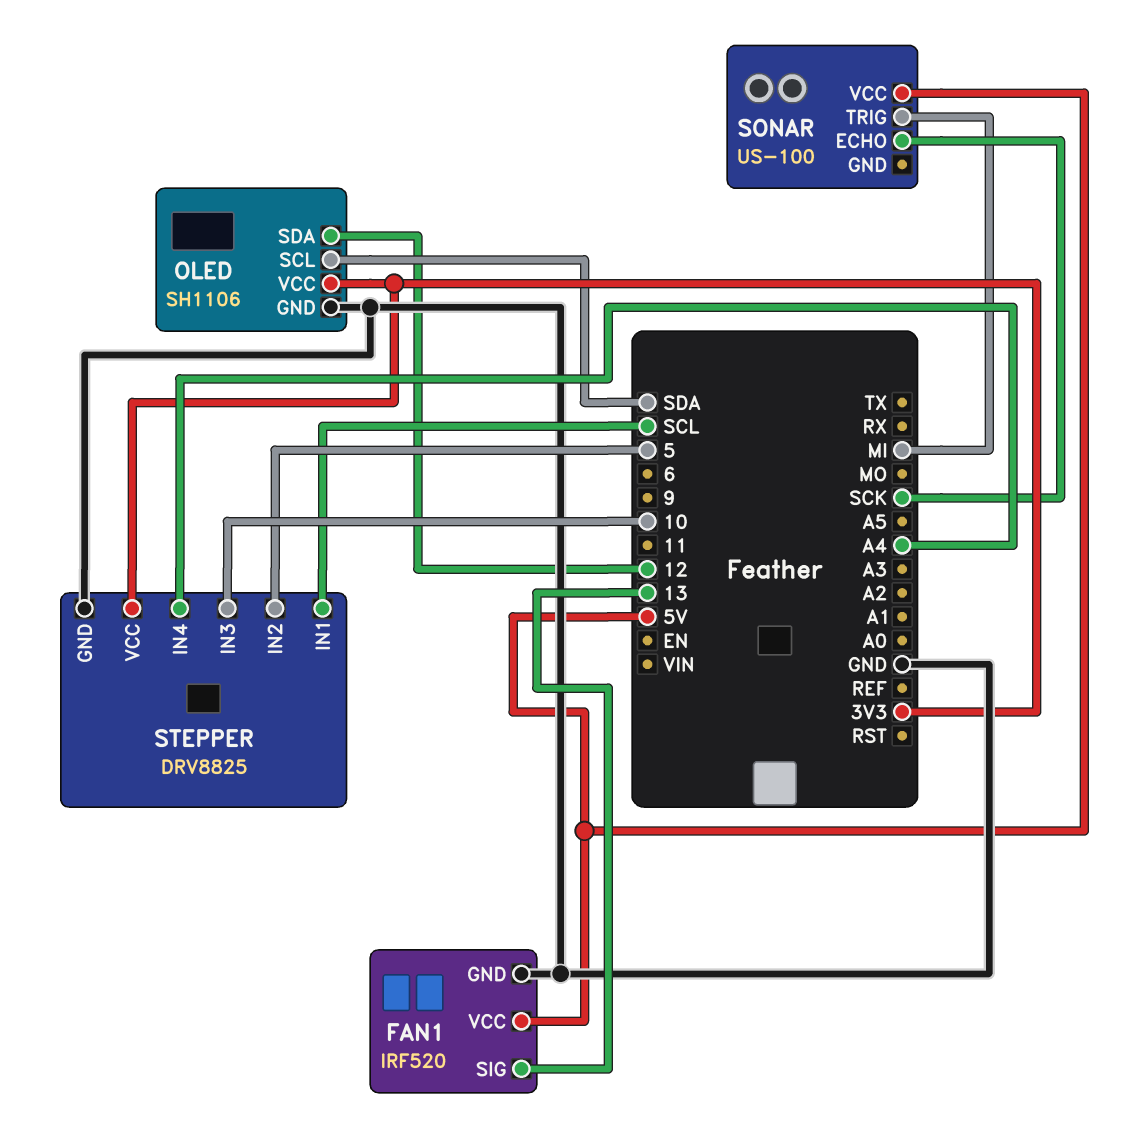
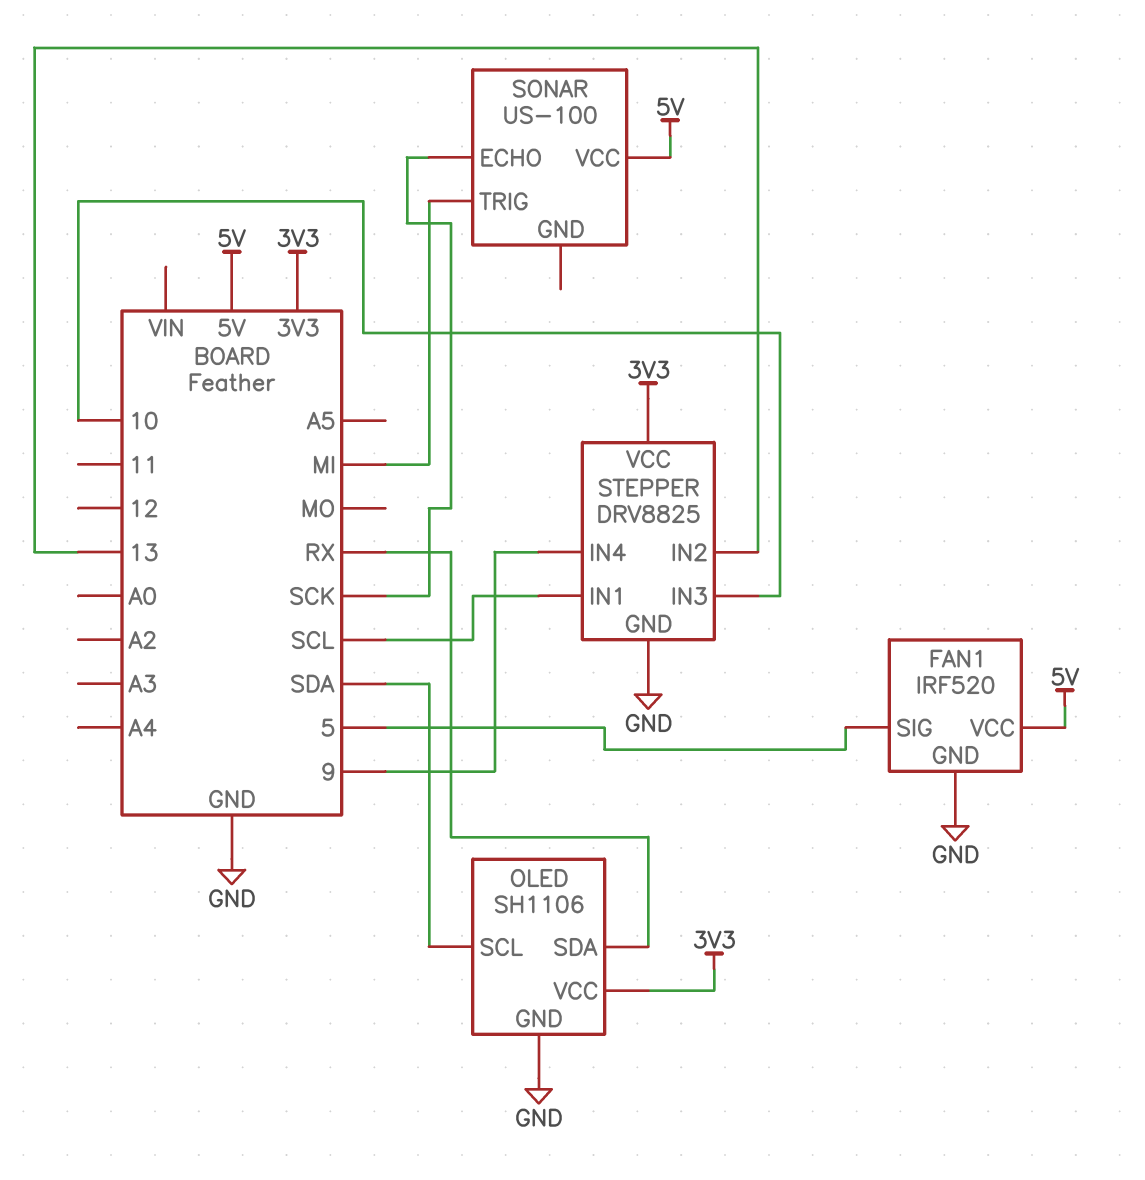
FAN1 pin SIG: 13 -> 5
OLED pin SDA: 12 -> RX
STEPPER pin IN2: 5 -> 13
STEPPER pin IN4: A4 -> 9

